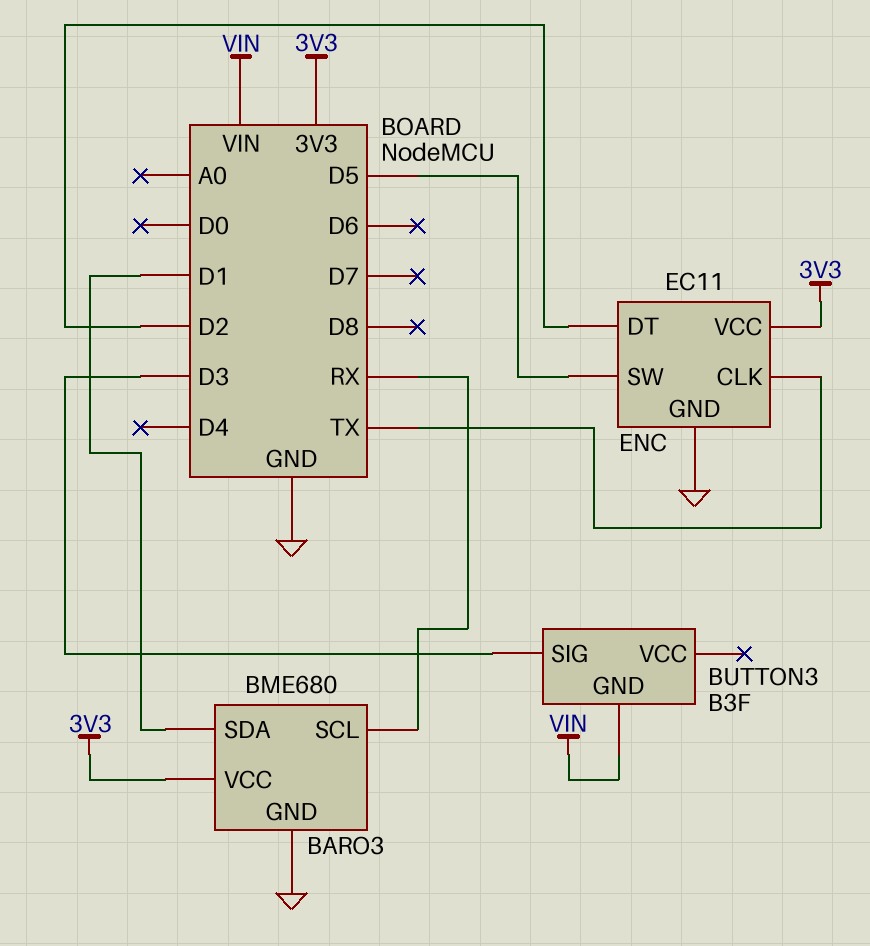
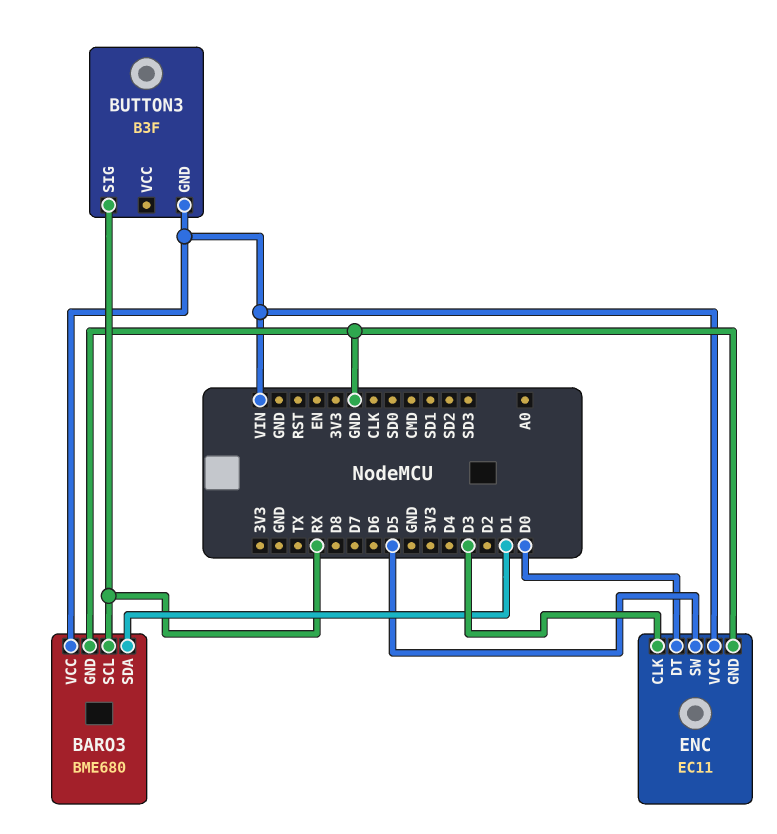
BARO3 pin VCC: 3V3 -> VIN
BUTTON3 pin SIG: D3 -> RX
ENC pin CLK: TX -> D3
ENC pin DT: D2 -> D0
ENC pin VCC: 3V3 -> VIN

